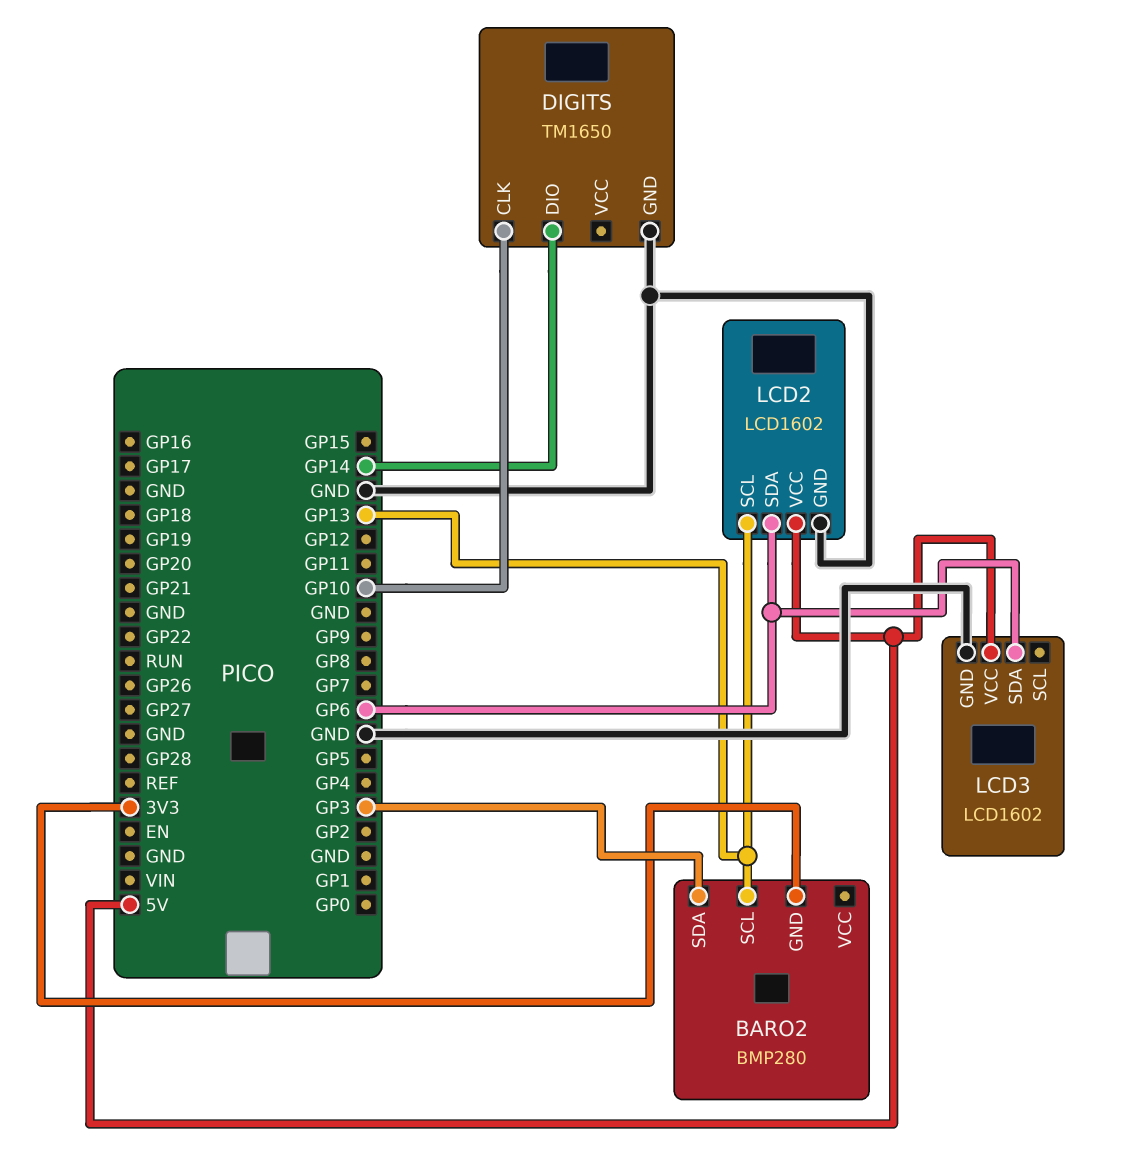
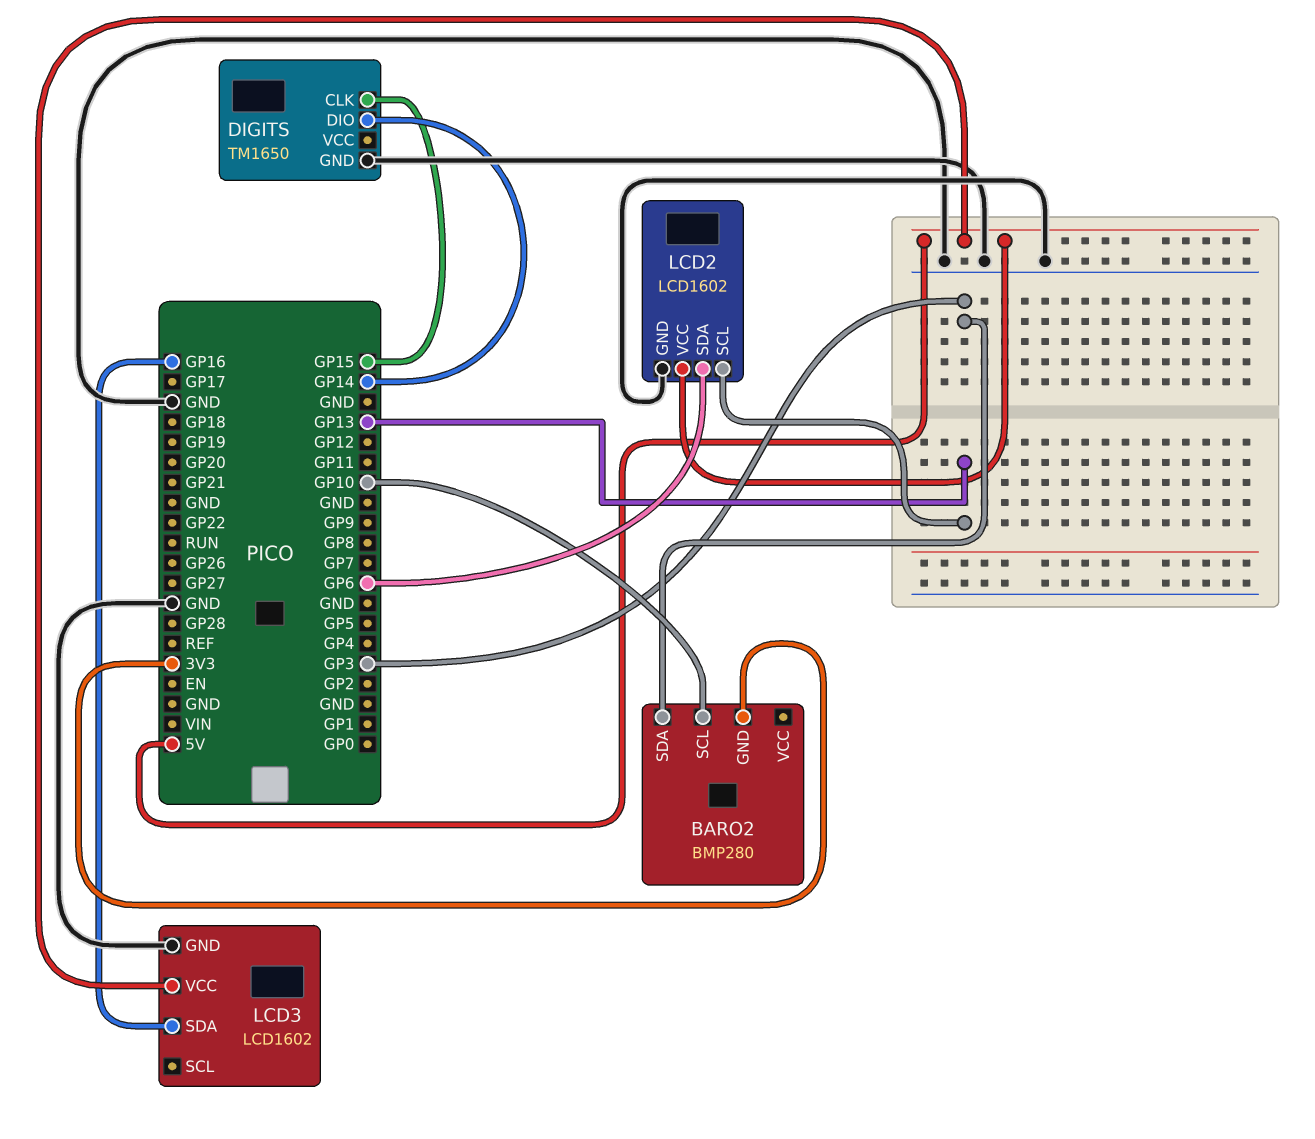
BARO2 pin SCL: GP13 -> GP10
DIGITS pin CLK: GP10 -> GP15
LCD3 pin SDA: GP6 -> GP16

